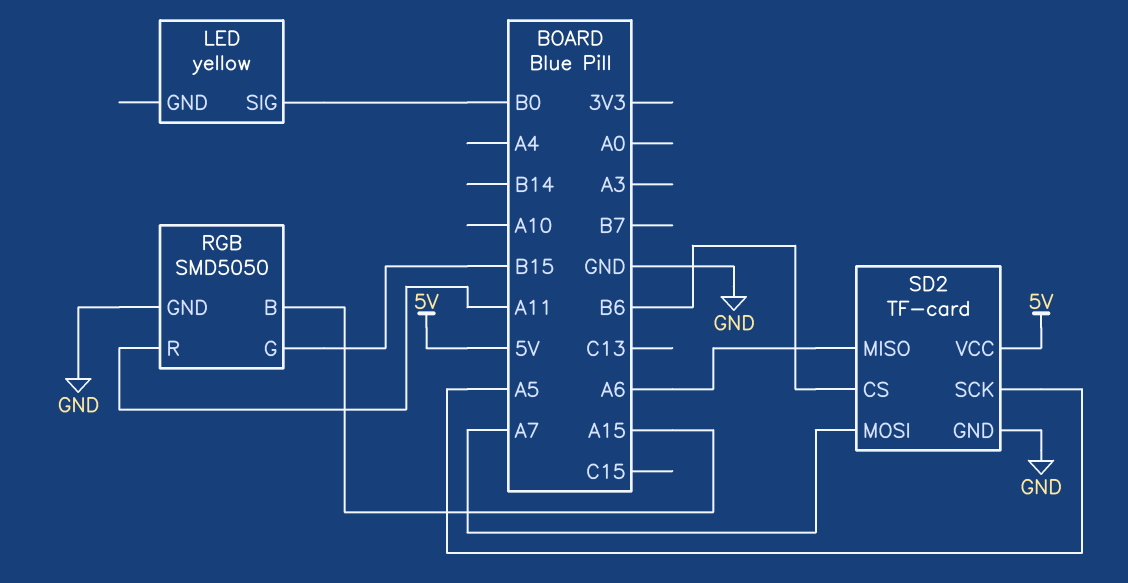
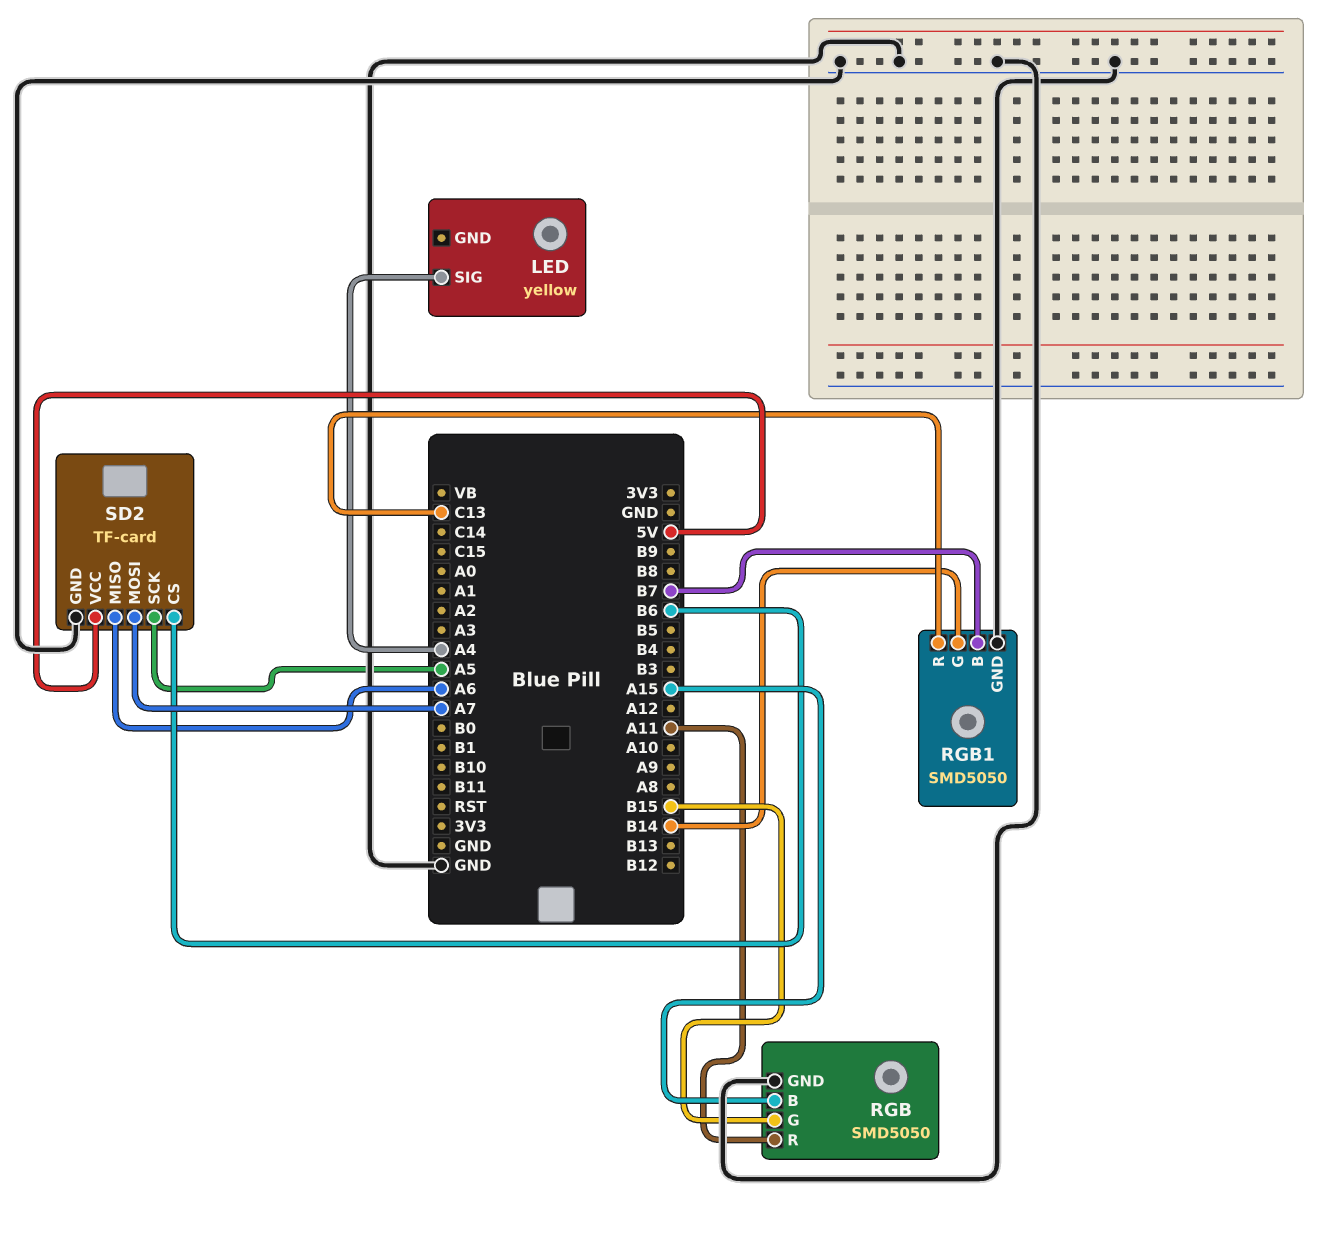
LED pin SIG: B0 -> A4
RGB1: none -> SMD5050
RGB1 pin B: none -> B7
RGB1 pin G: none -> B14
RGB1 pin GND: none -> GND
RGB1 pin R: none -> C13

